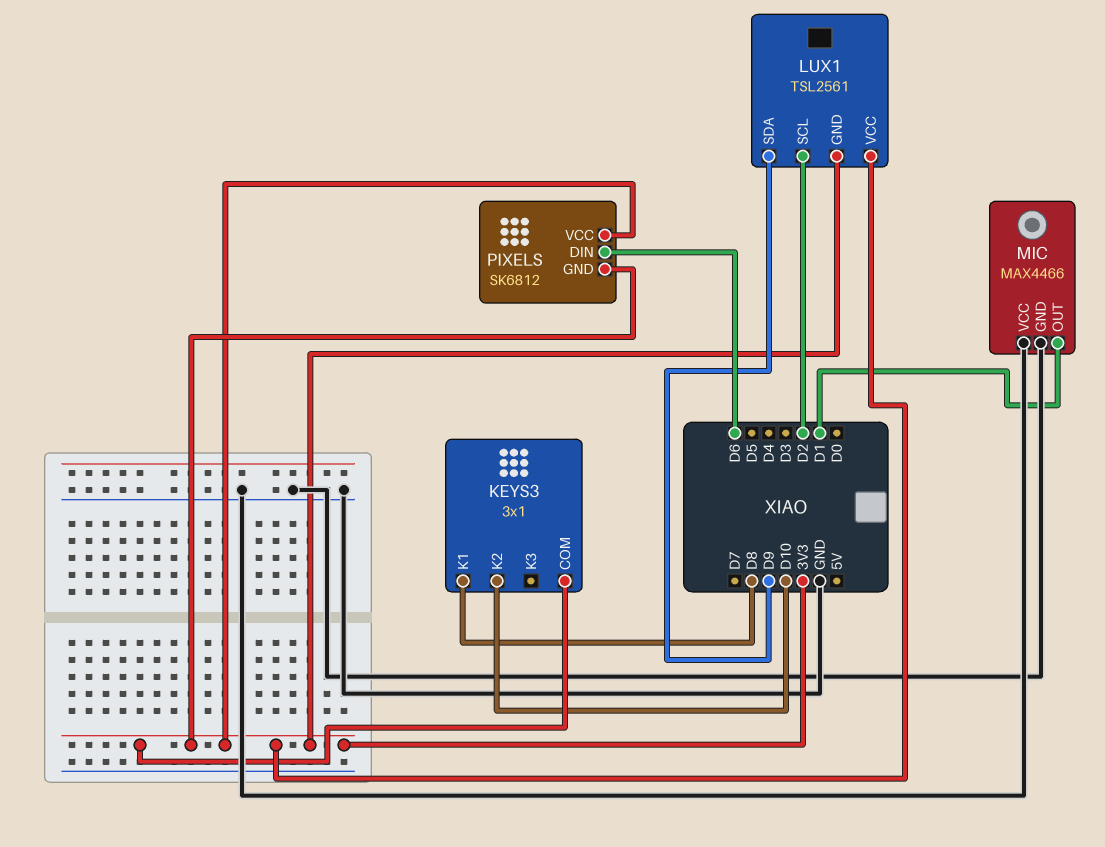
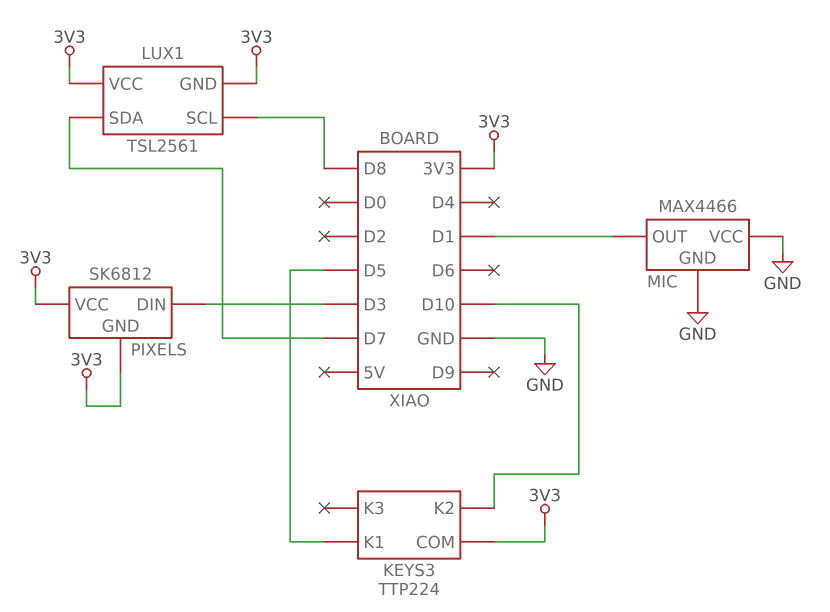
KEYS3: 3x1 -> TTP224
KEYS3 pin K1: D8 -> D5
LUX1 pin SCL: D2 -> D8
LUX1 pin SDA: D9 -> D7
PIXELS pin DIN: D6 -> D3

